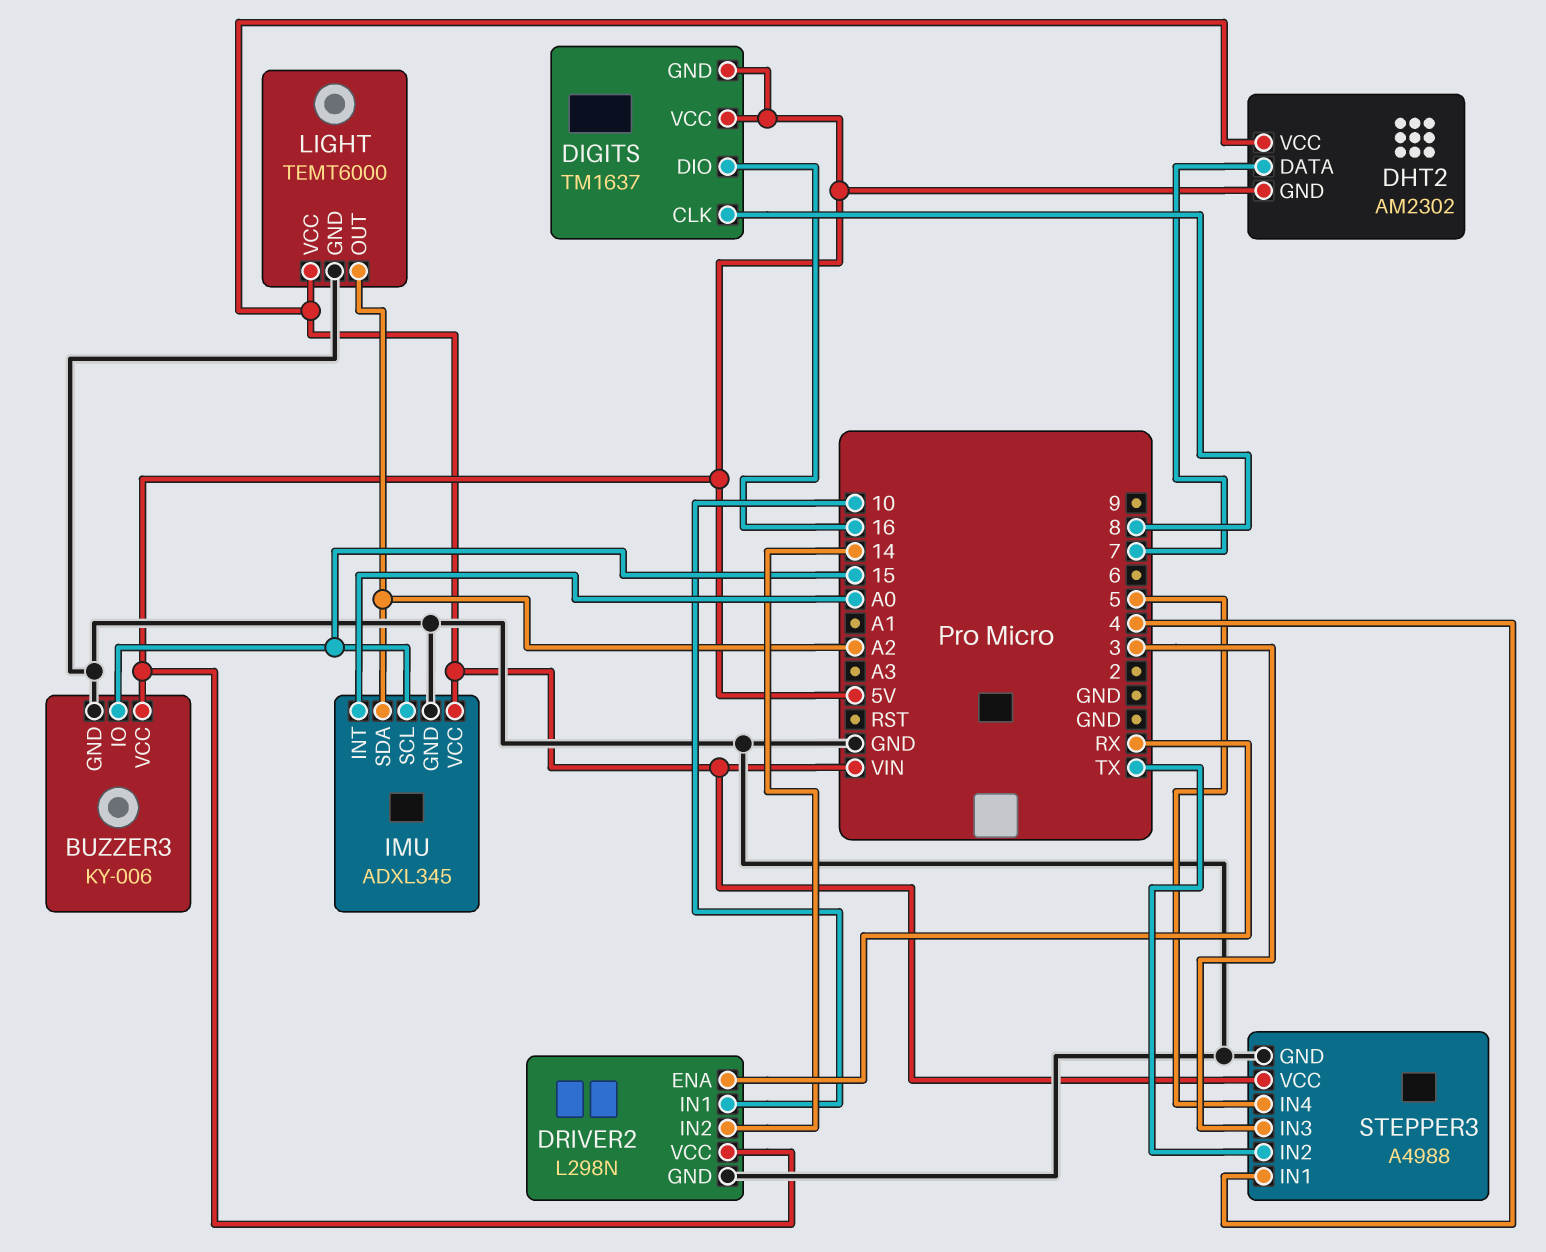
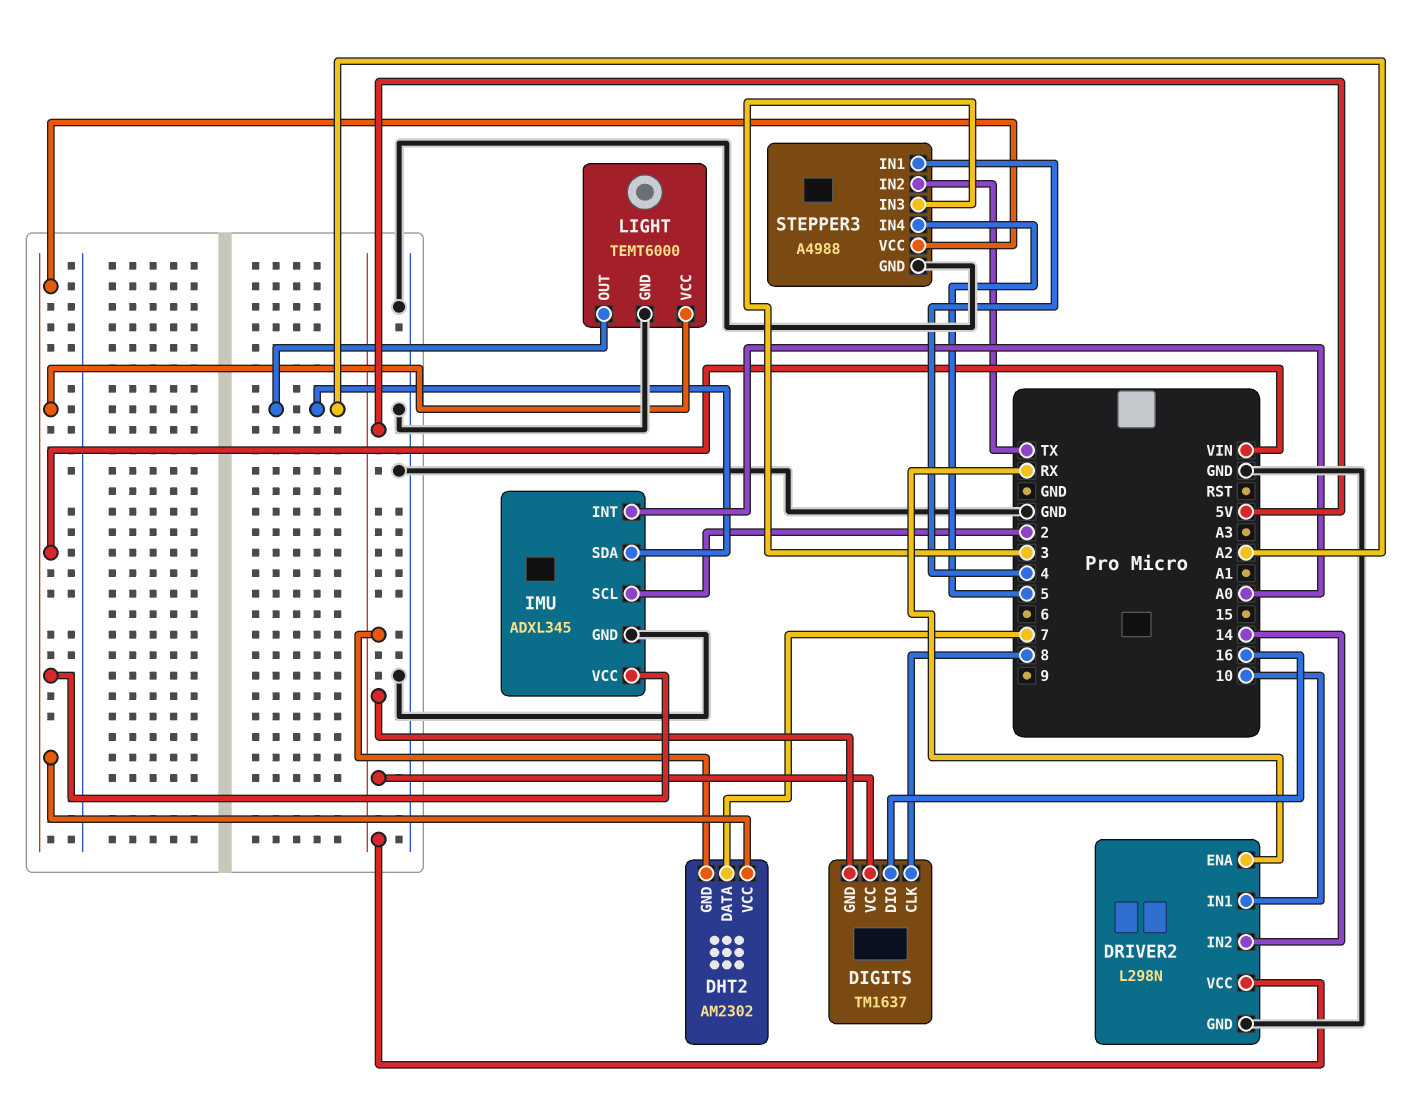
BUZZER3: KY-006 -> none
BUZZER3 pin GND: GND -> none
BUZZER3 pin IO: 15 -> none
BUZZER3 pin VCC: 5V -> none
IMU pin SCL: 15 -> 2

